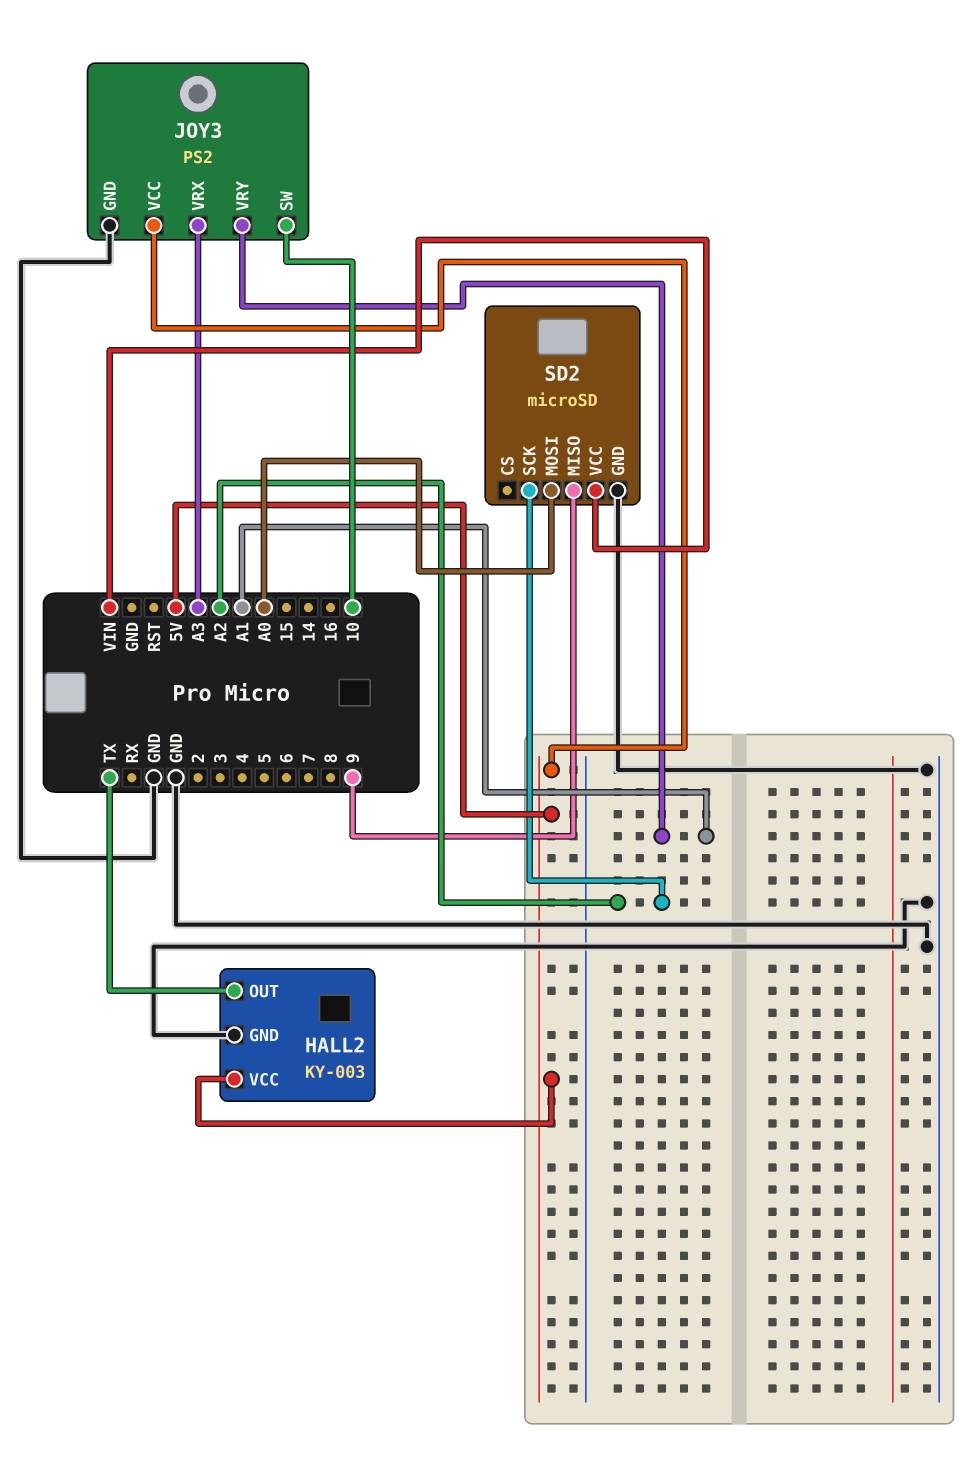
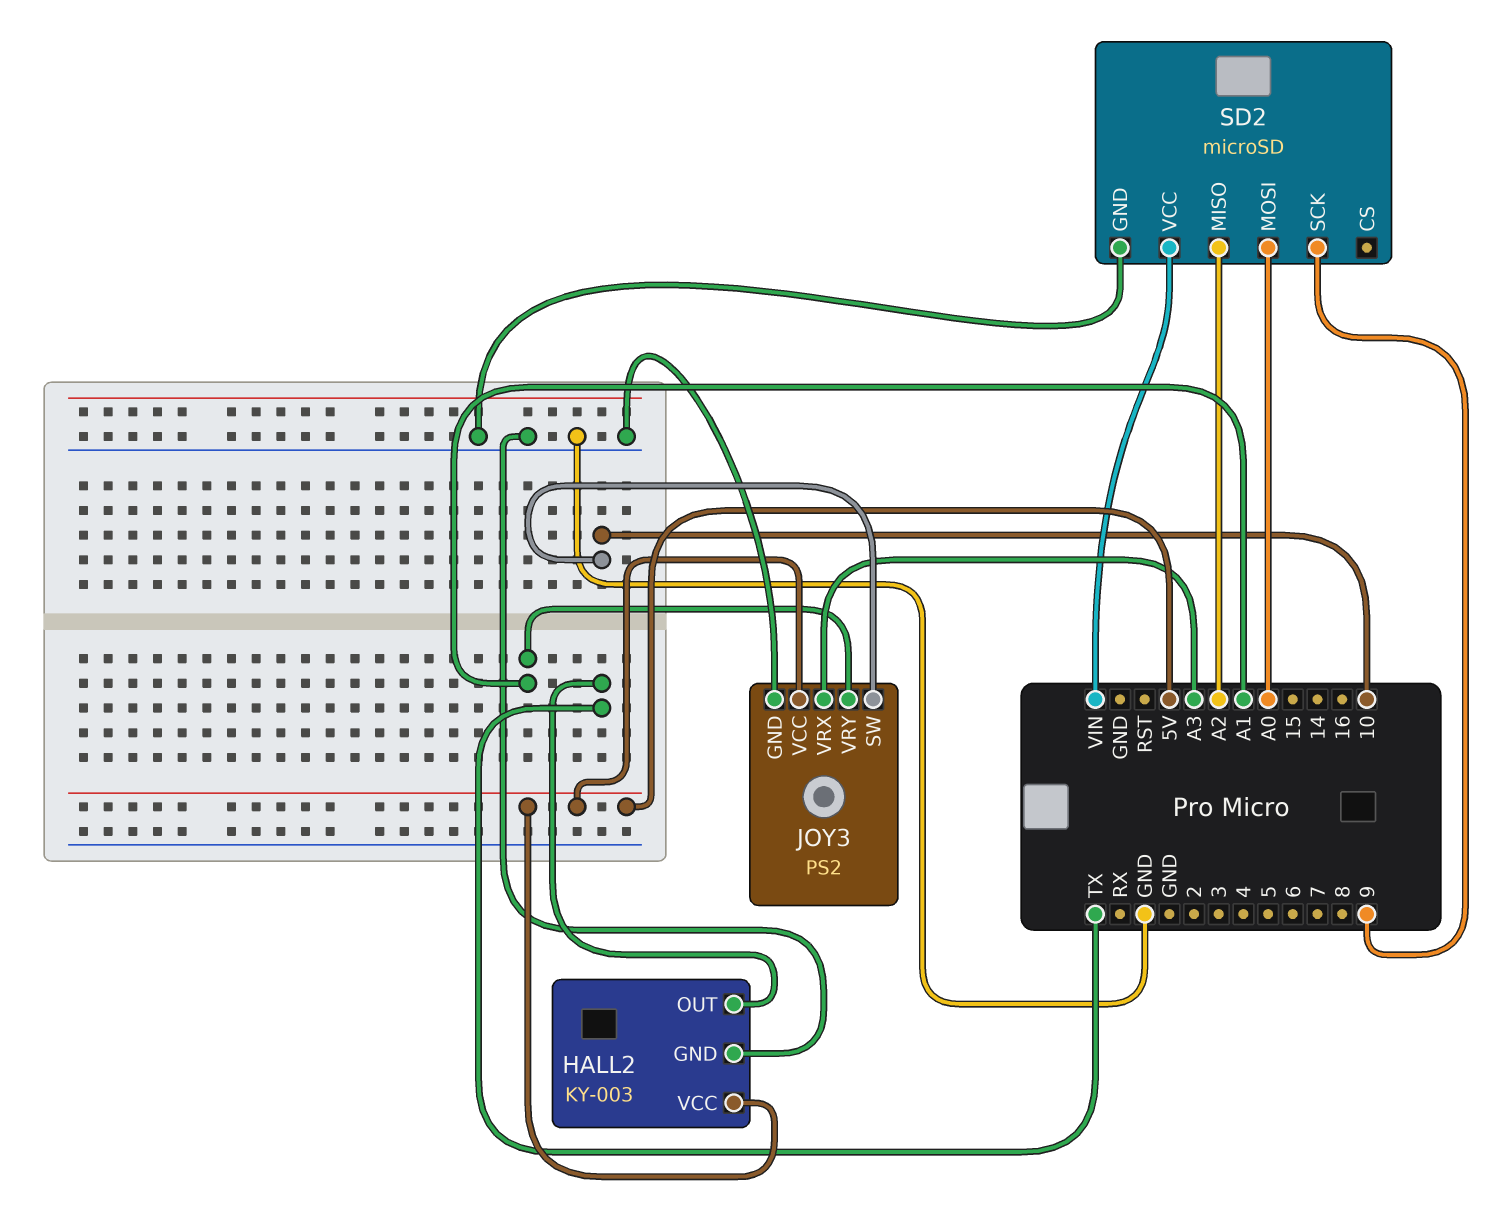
SD2 pin MISO: 9 -> A2
SD2 pin SCK: A2 -> 9

